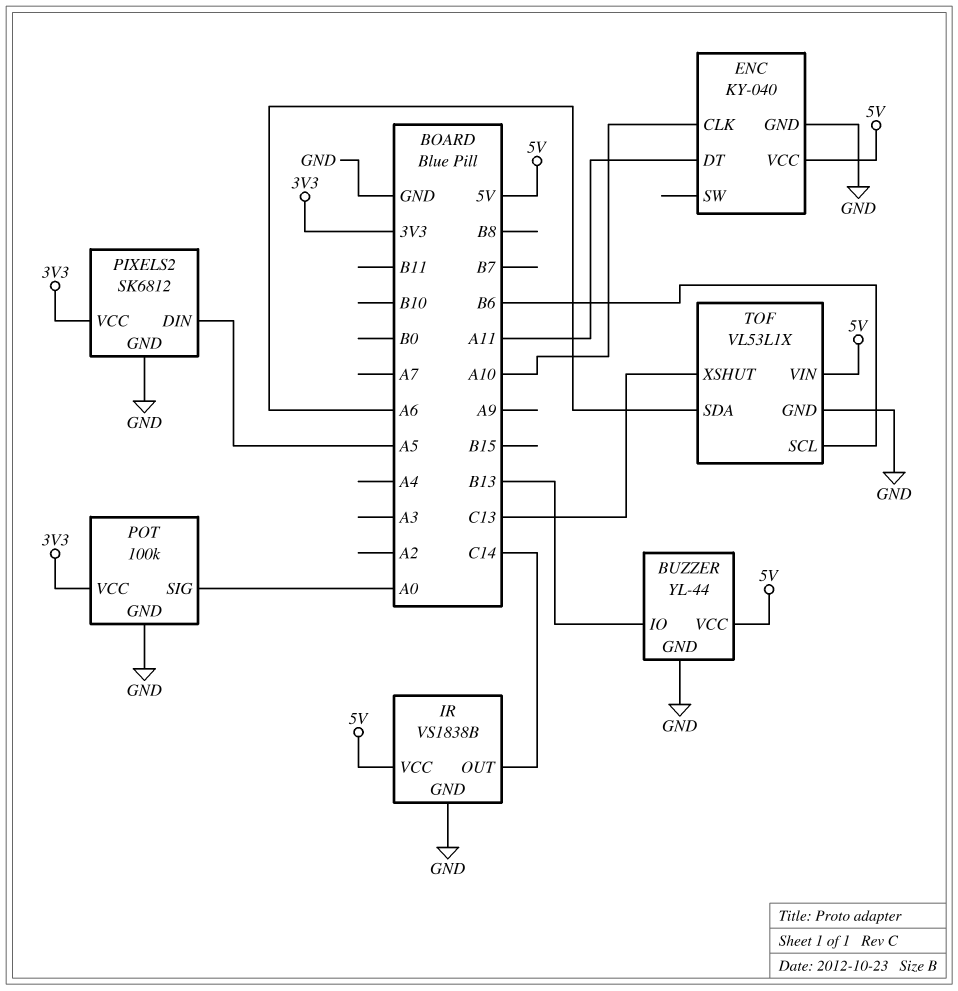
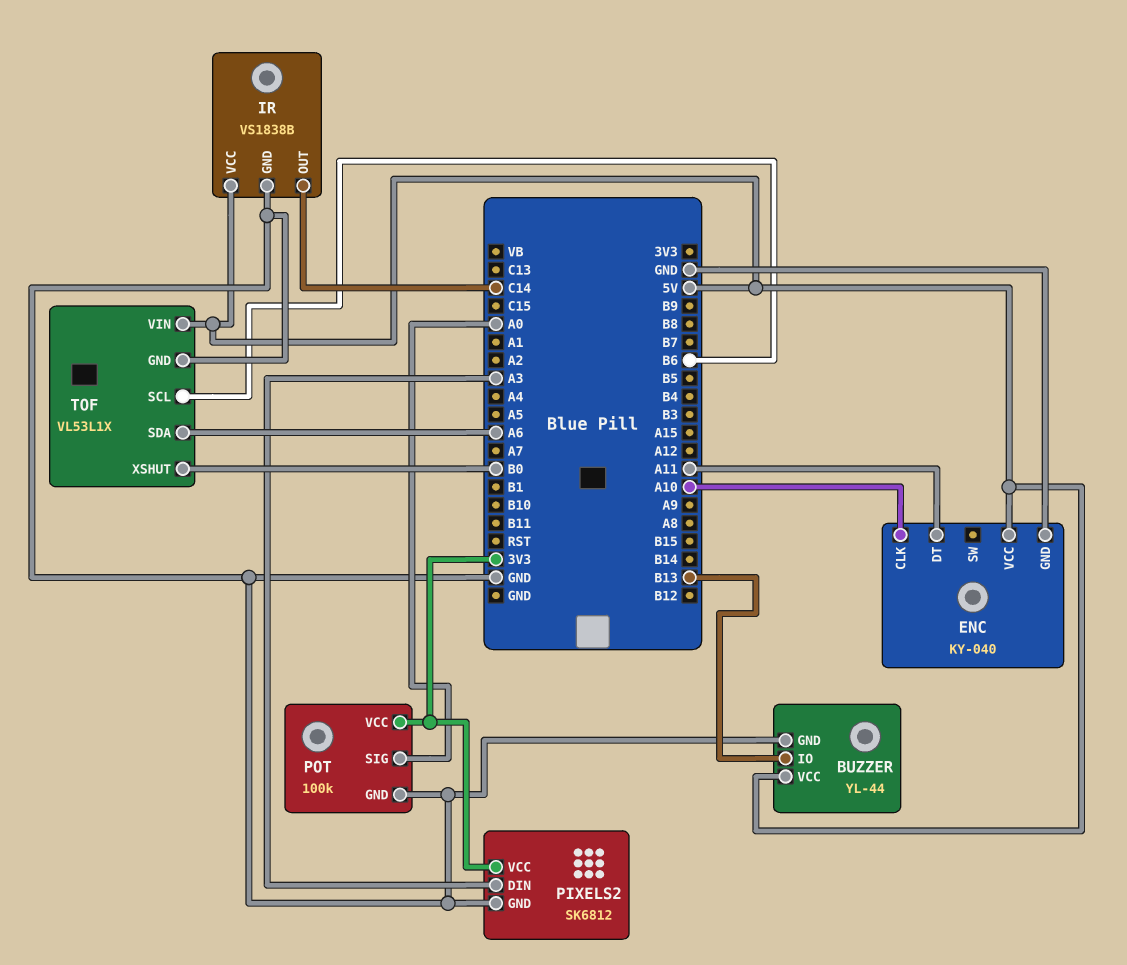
PIXELS2 pin DIN: A5 -> A3
TOF pin XSHUT: C13 -> B0

